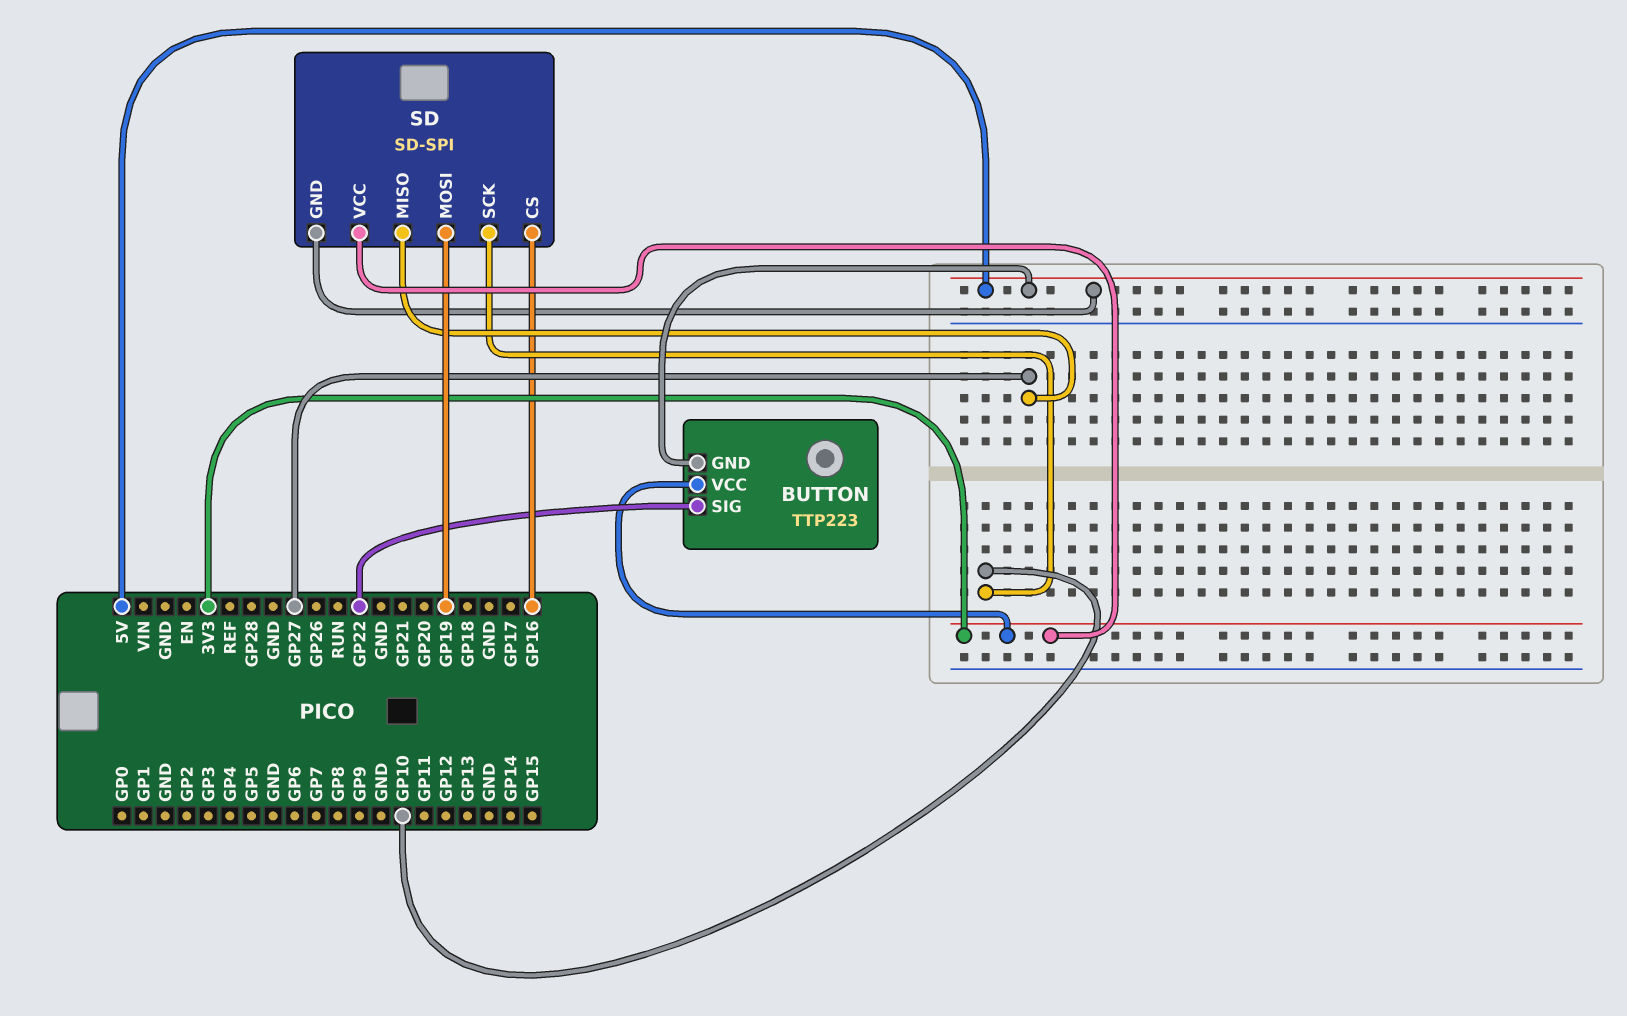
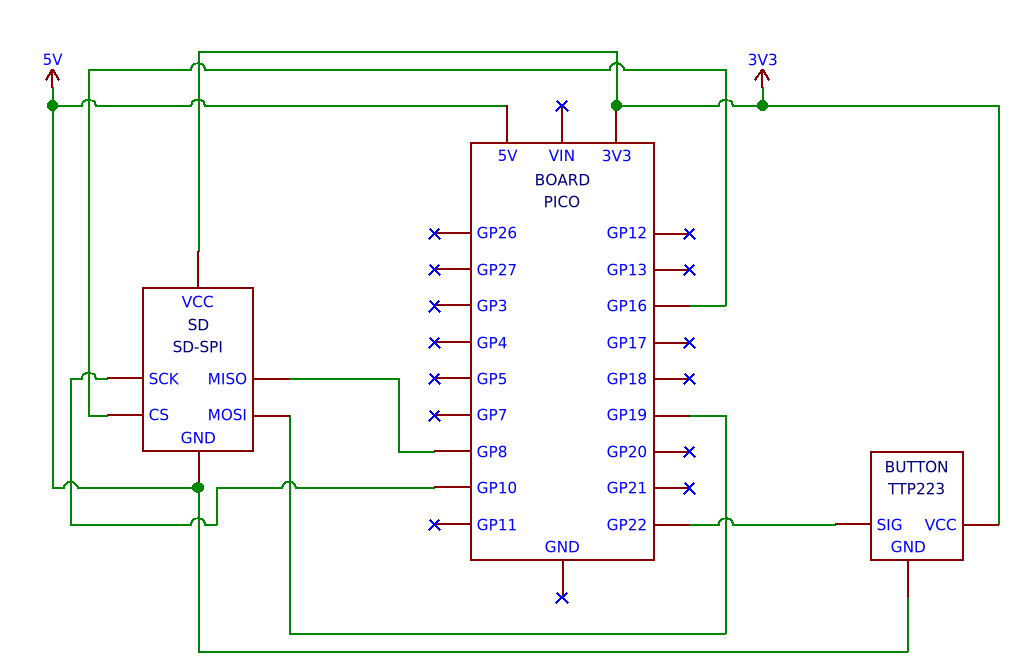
SD pin MISO: GP27 -> GP8

